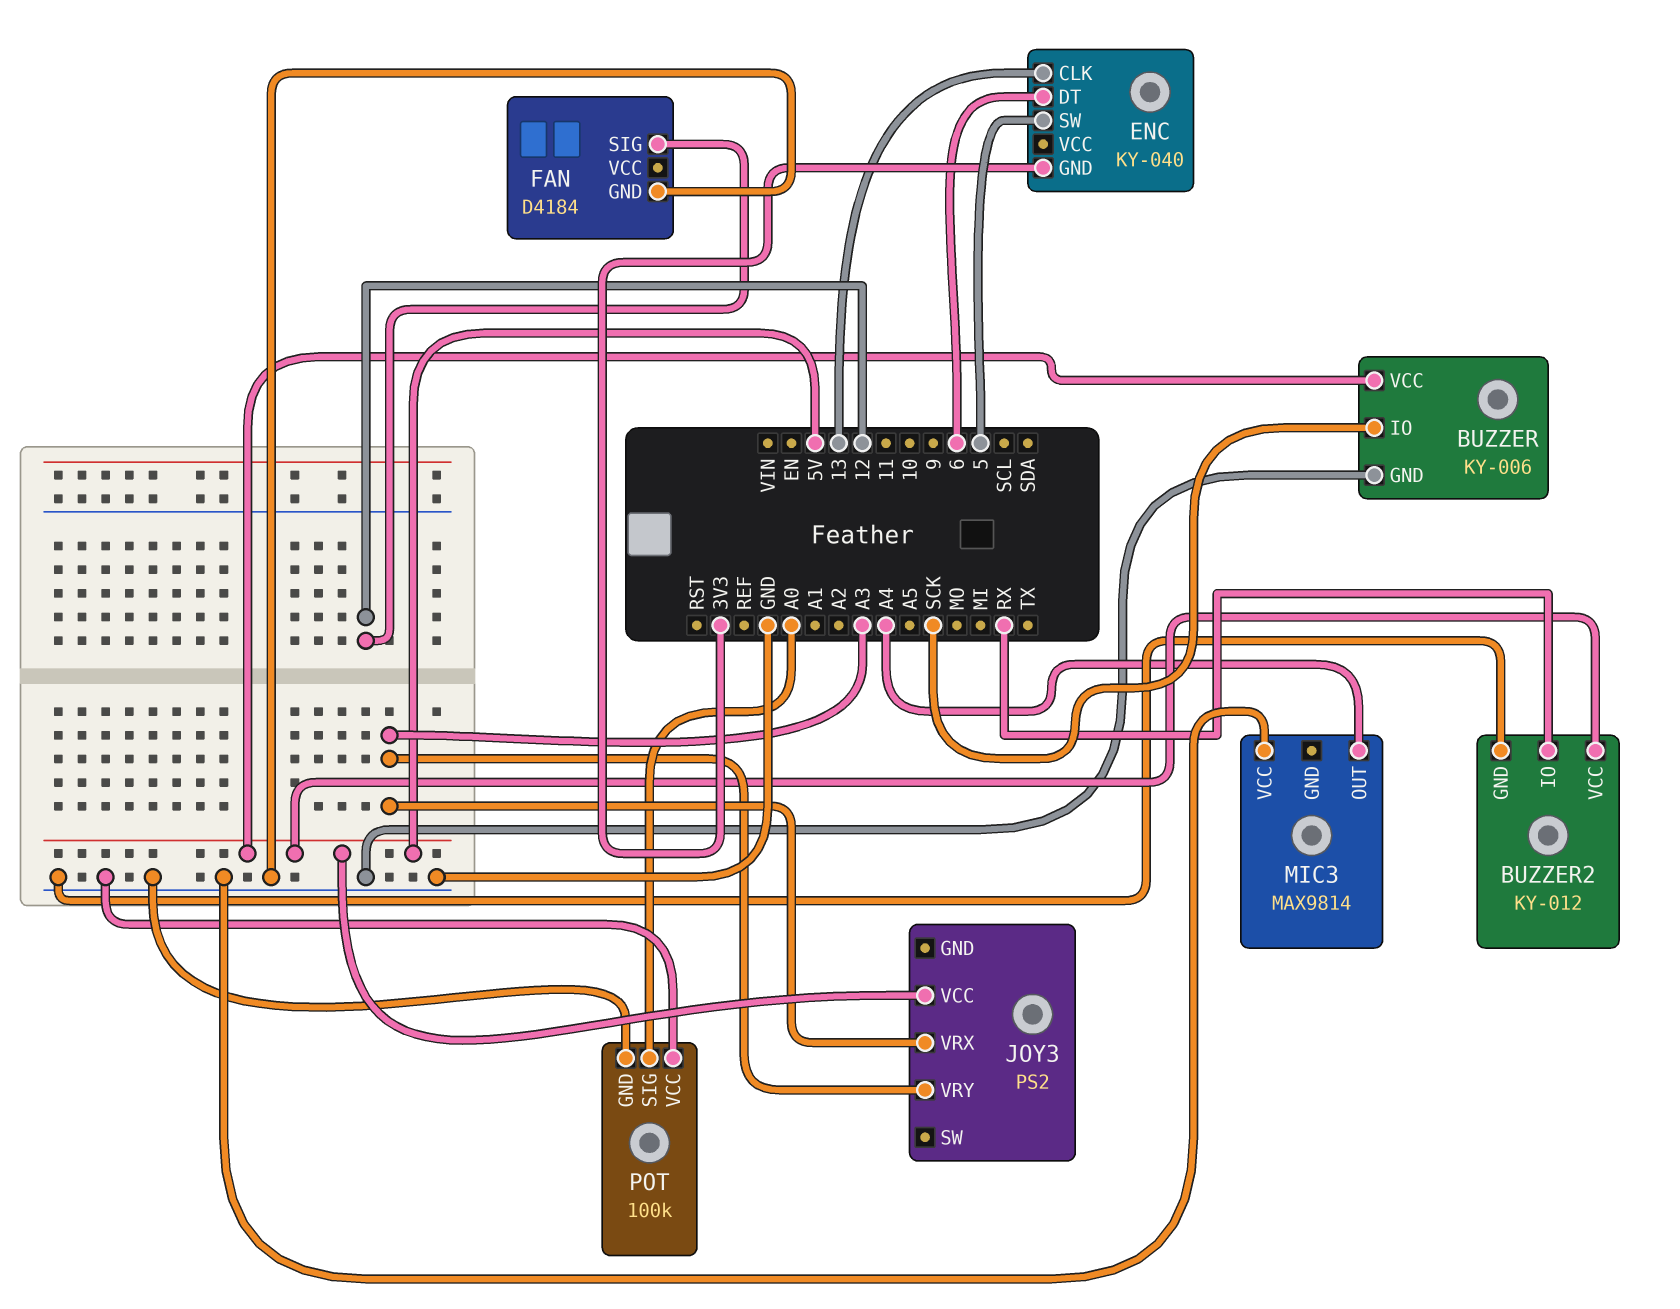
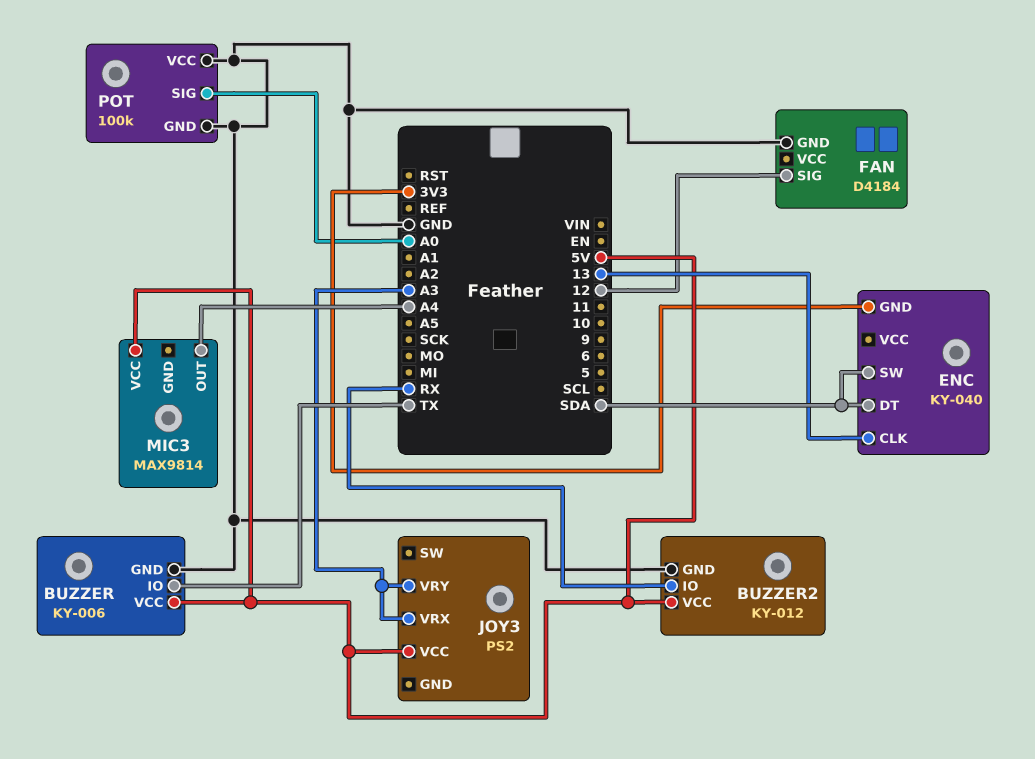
BUZZER pin IO: SCK -> TX
ENC pin DT: 6 -> SDA
ENC pin SW: 5 -> SDA
MIC3 pin VCC: GND -> 5V

